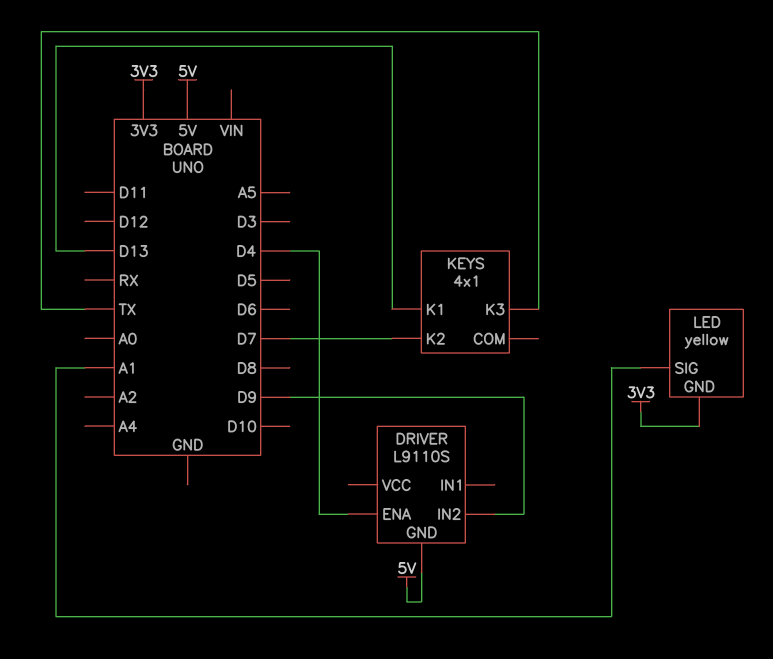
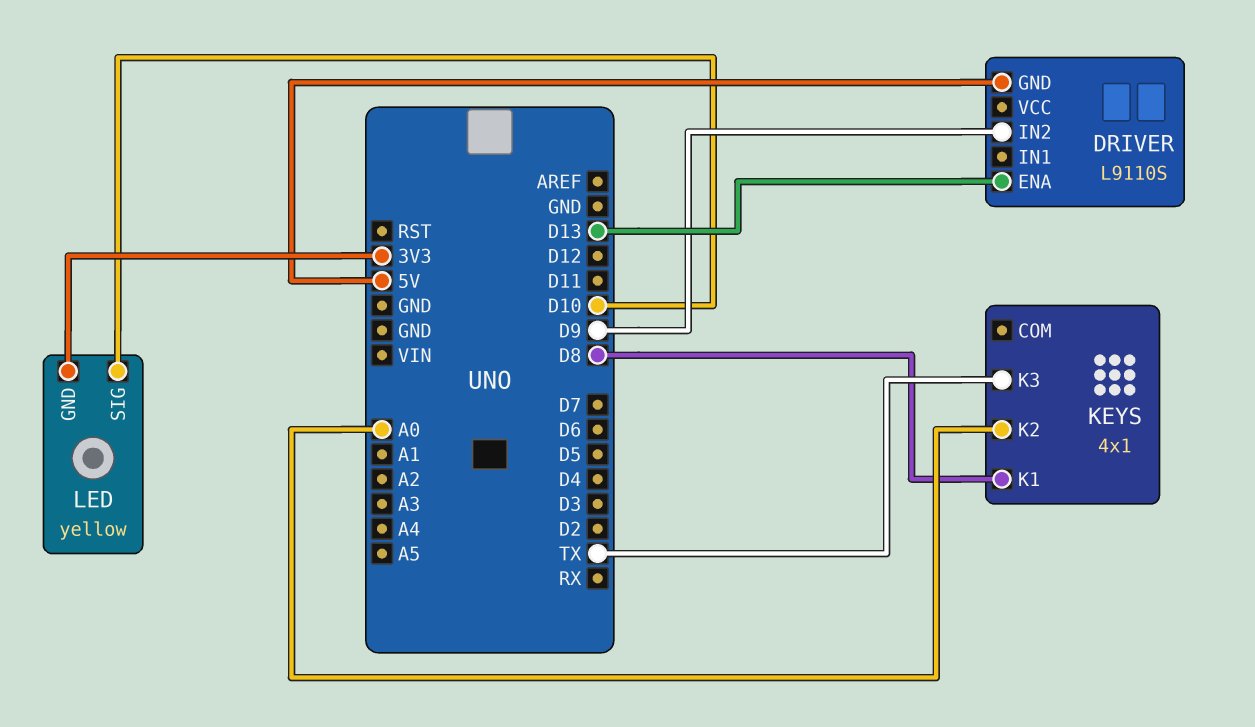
DRIVER pin ENA: D4 -> D13
KEYS pin K1: D13 -> D8
KEYS pin K2: D7 -> A0
LED pin SIG: A1 -> D10

